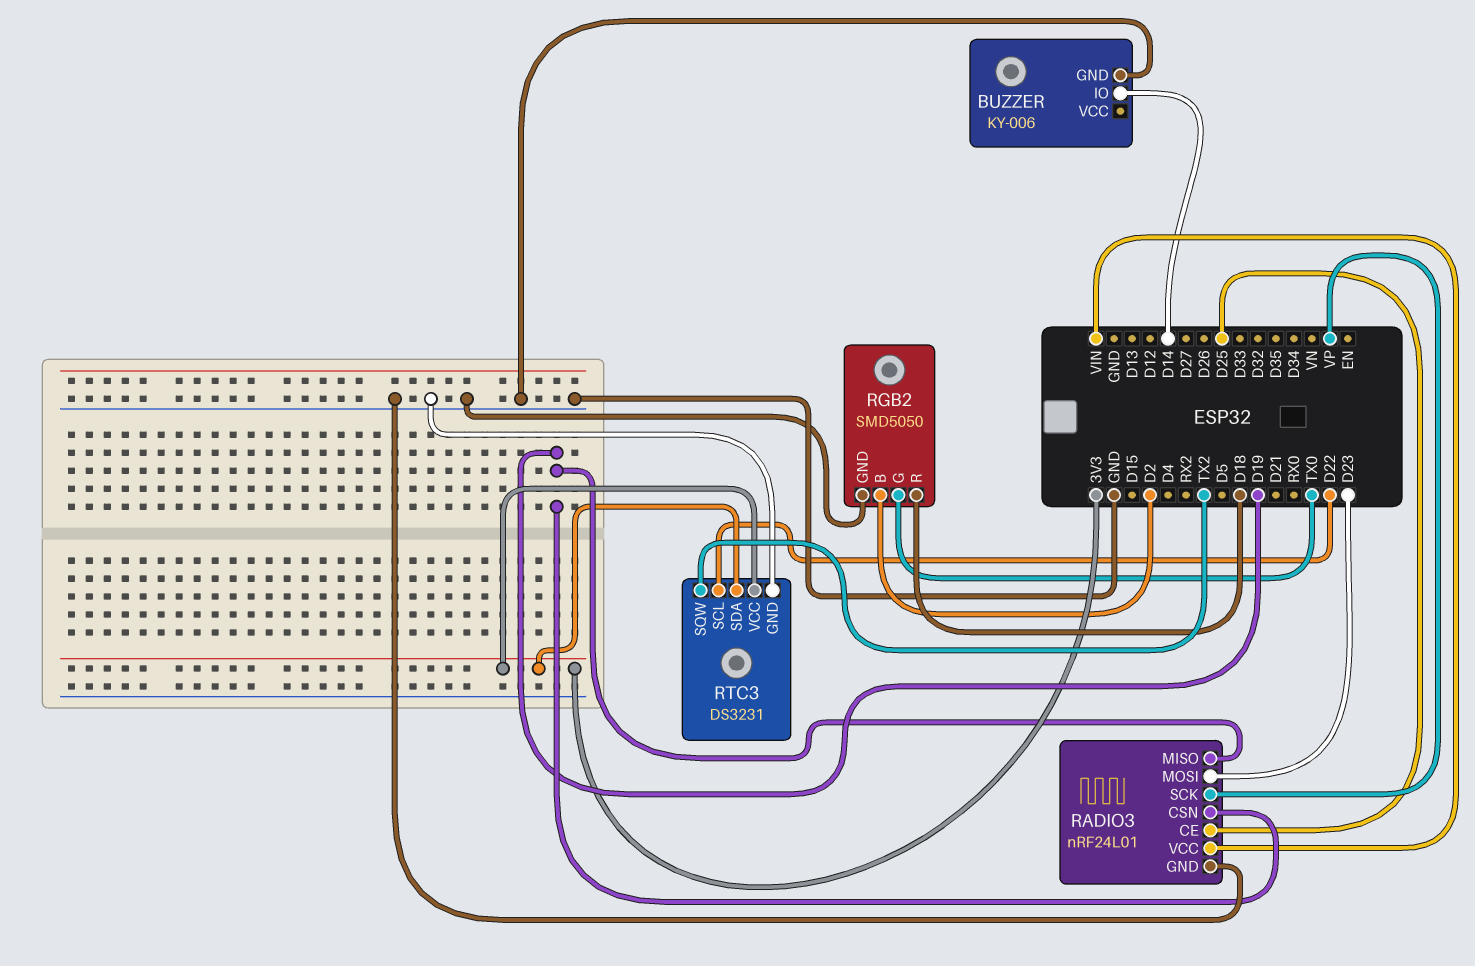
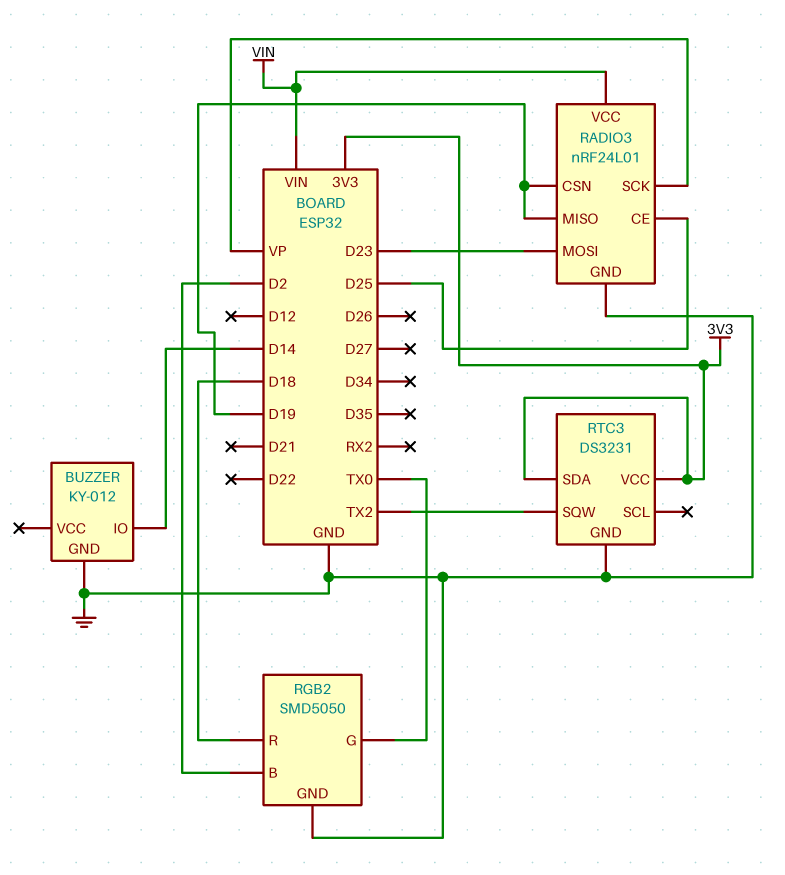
BUZZER: KY-006 -> KY-012
RTC3 pin SCL: D22 -> none

